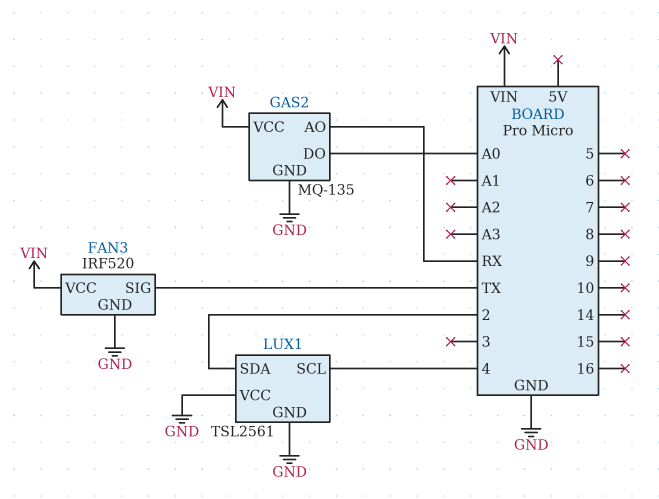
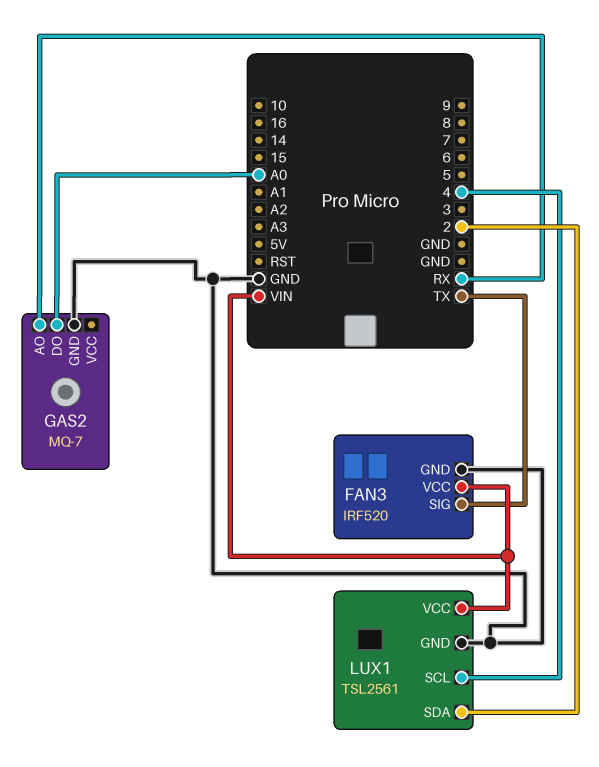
GAS2: MQ-135 -> MQ-7
GAS2 pin VCC: VIN -> none
LUX1 pin VCC: GND -> VIN

